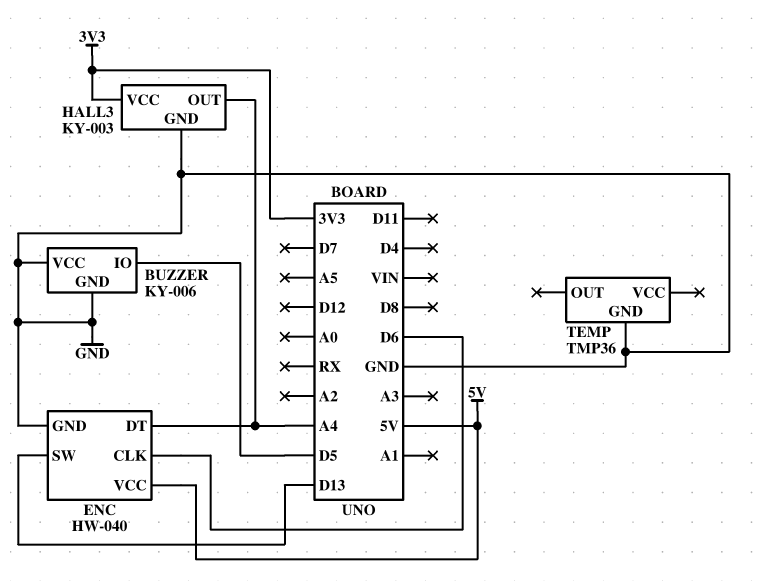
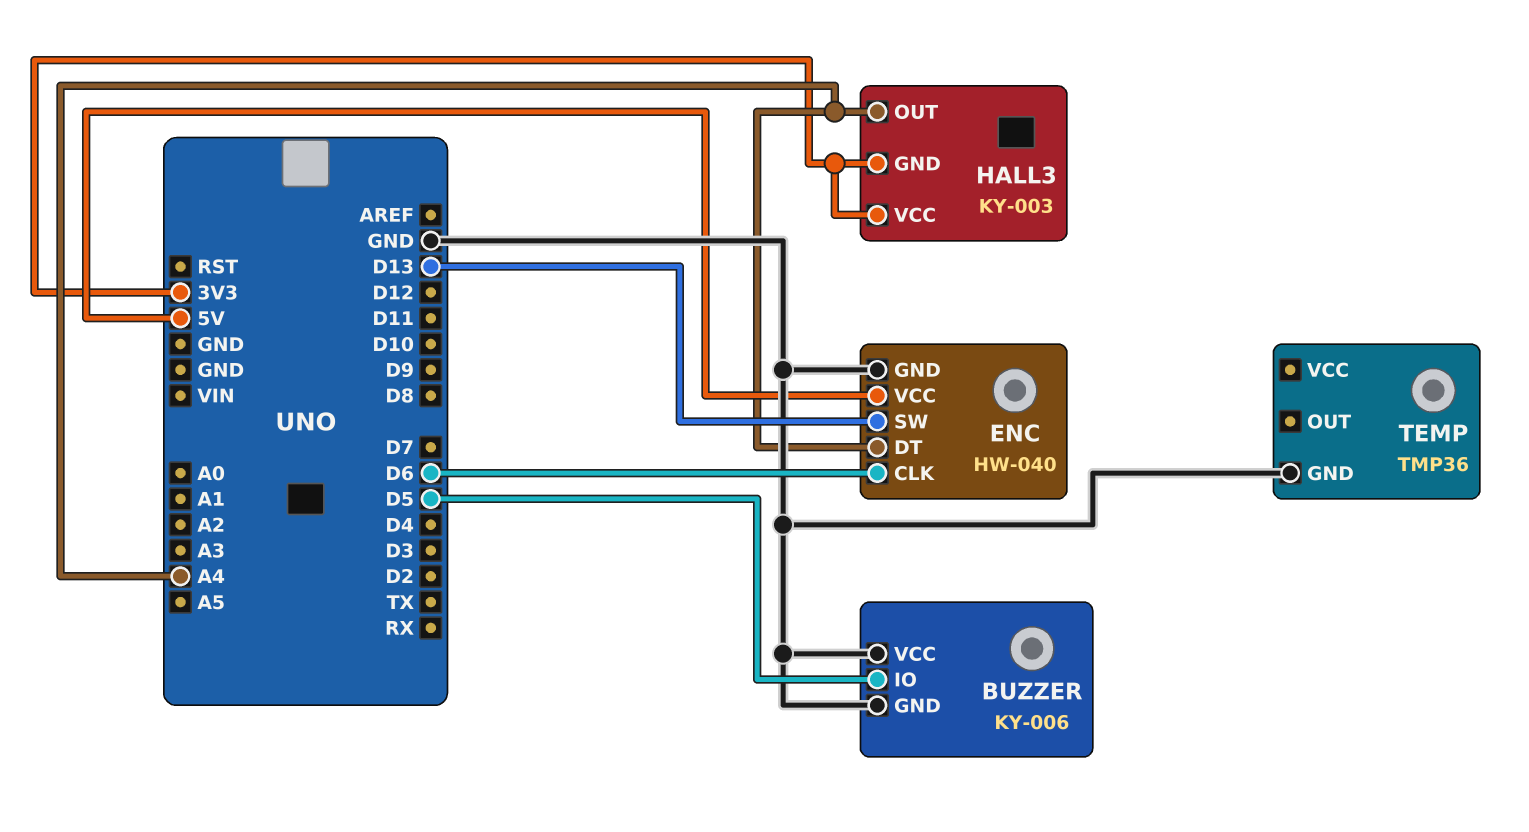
HALL3 pin GND: GND -> 3V3

